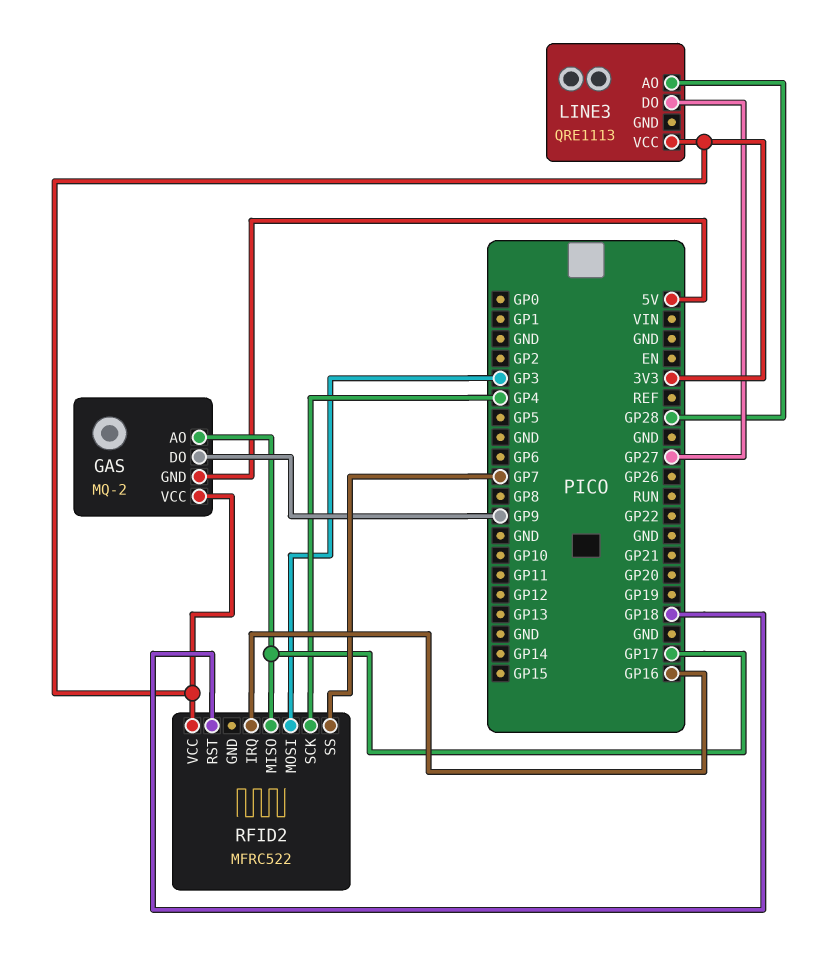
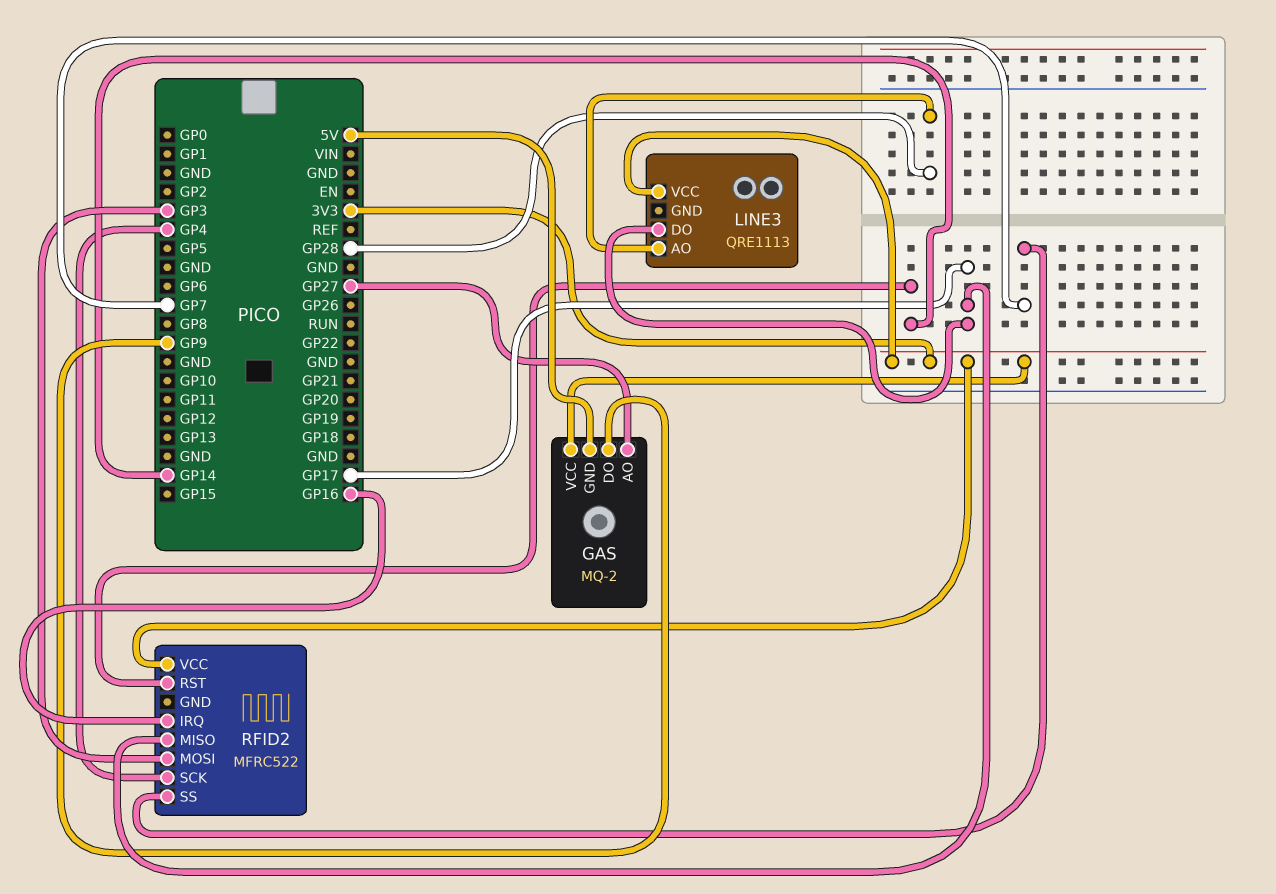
GAS pin AO: GP17 -> GP27
LINE3 pin DO: GP27 -> GP17
RFID2 pin RST: GP18 -> GP14

